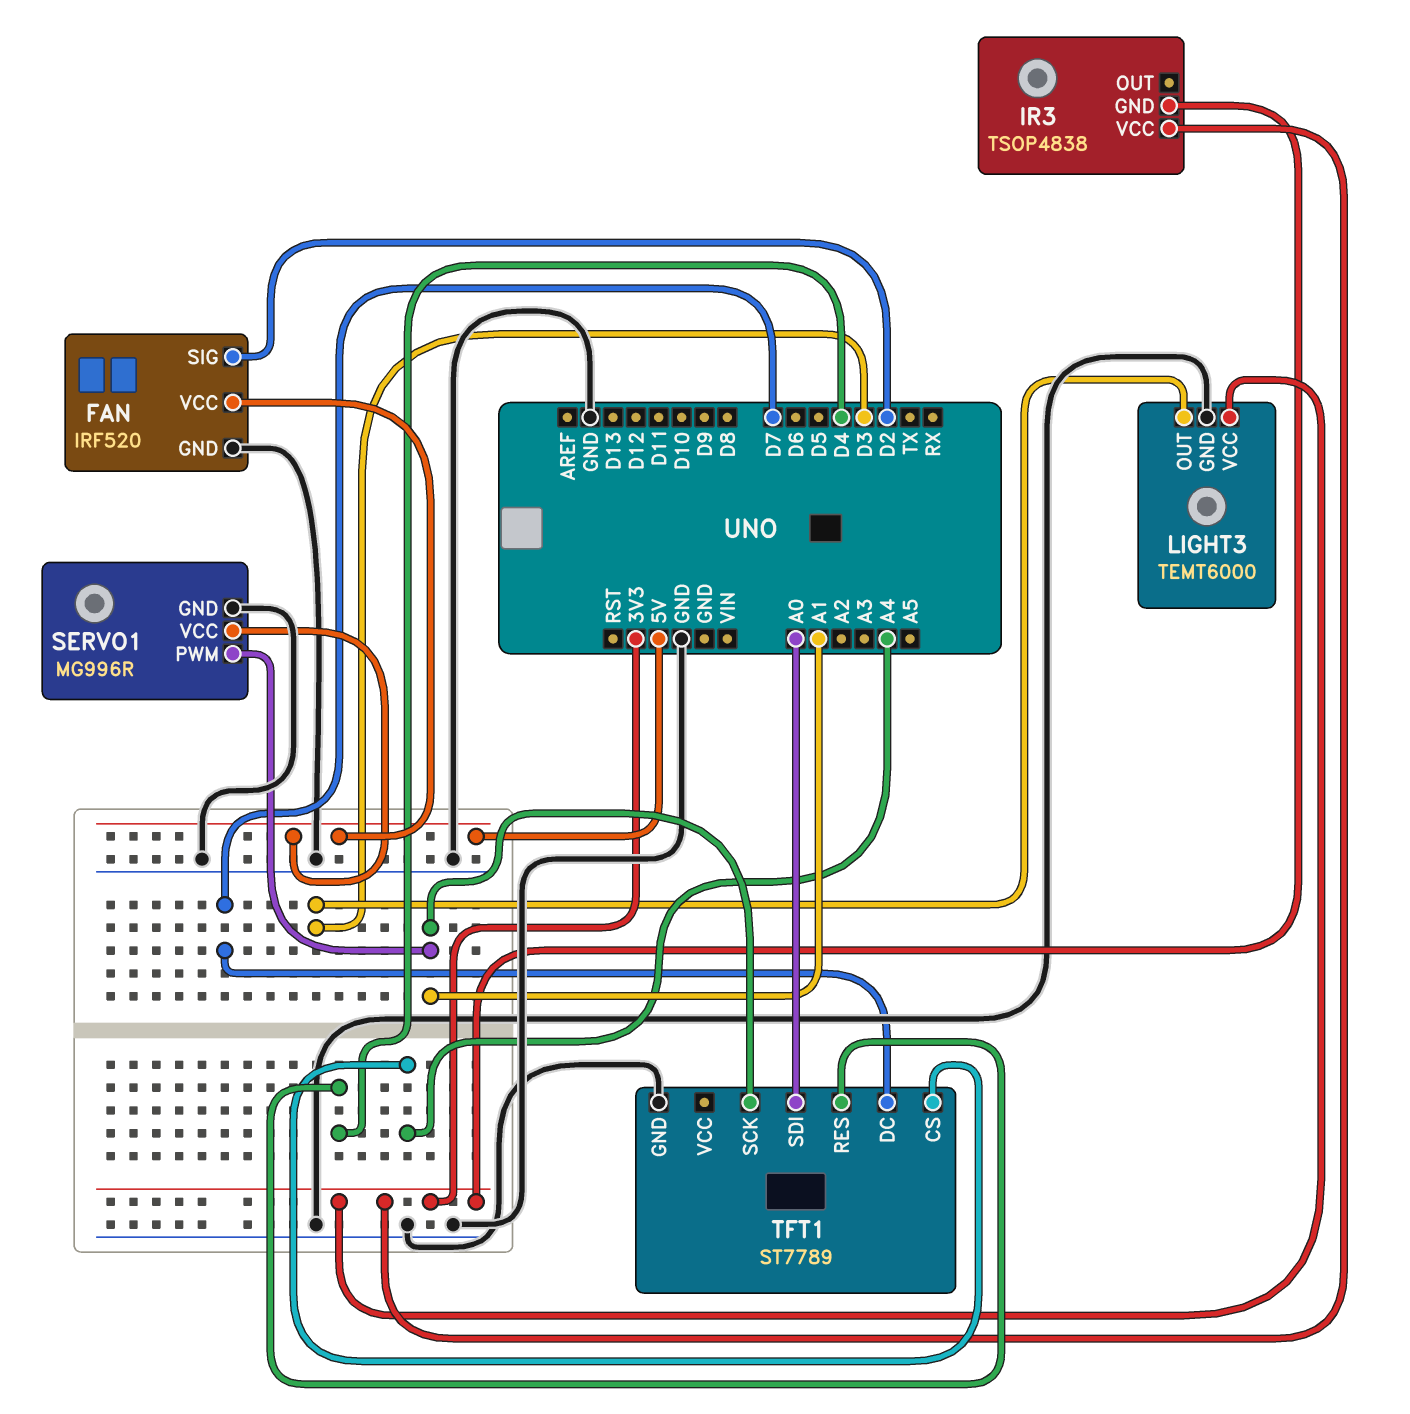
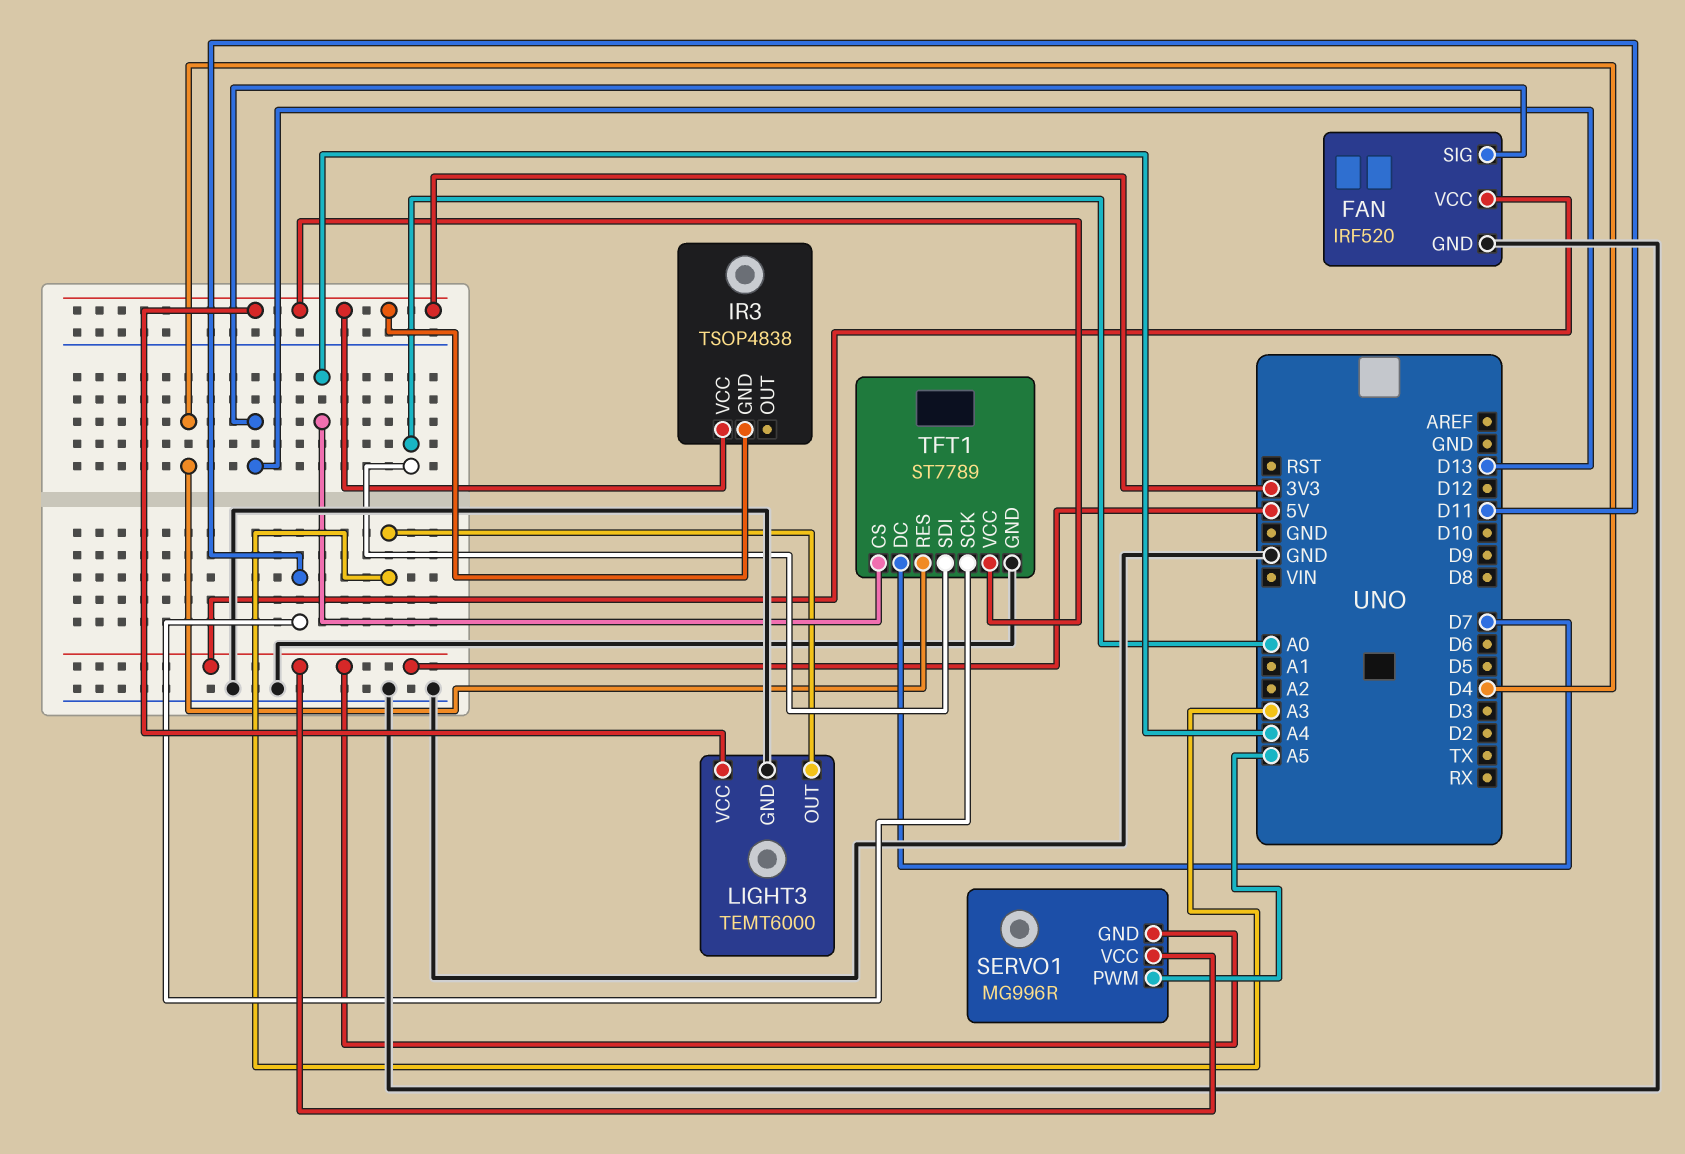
FAN pin SIG: D2 -> D13
LIGHT3 pin OUT: D3 -> A3
SERVO1 pin GND: GND -> 5V
SERVO1 pin PWM: A1 -> A5
TFT1 pin SCK: A1 -> D11
TFT1 pin VCC: none -> 3V3

